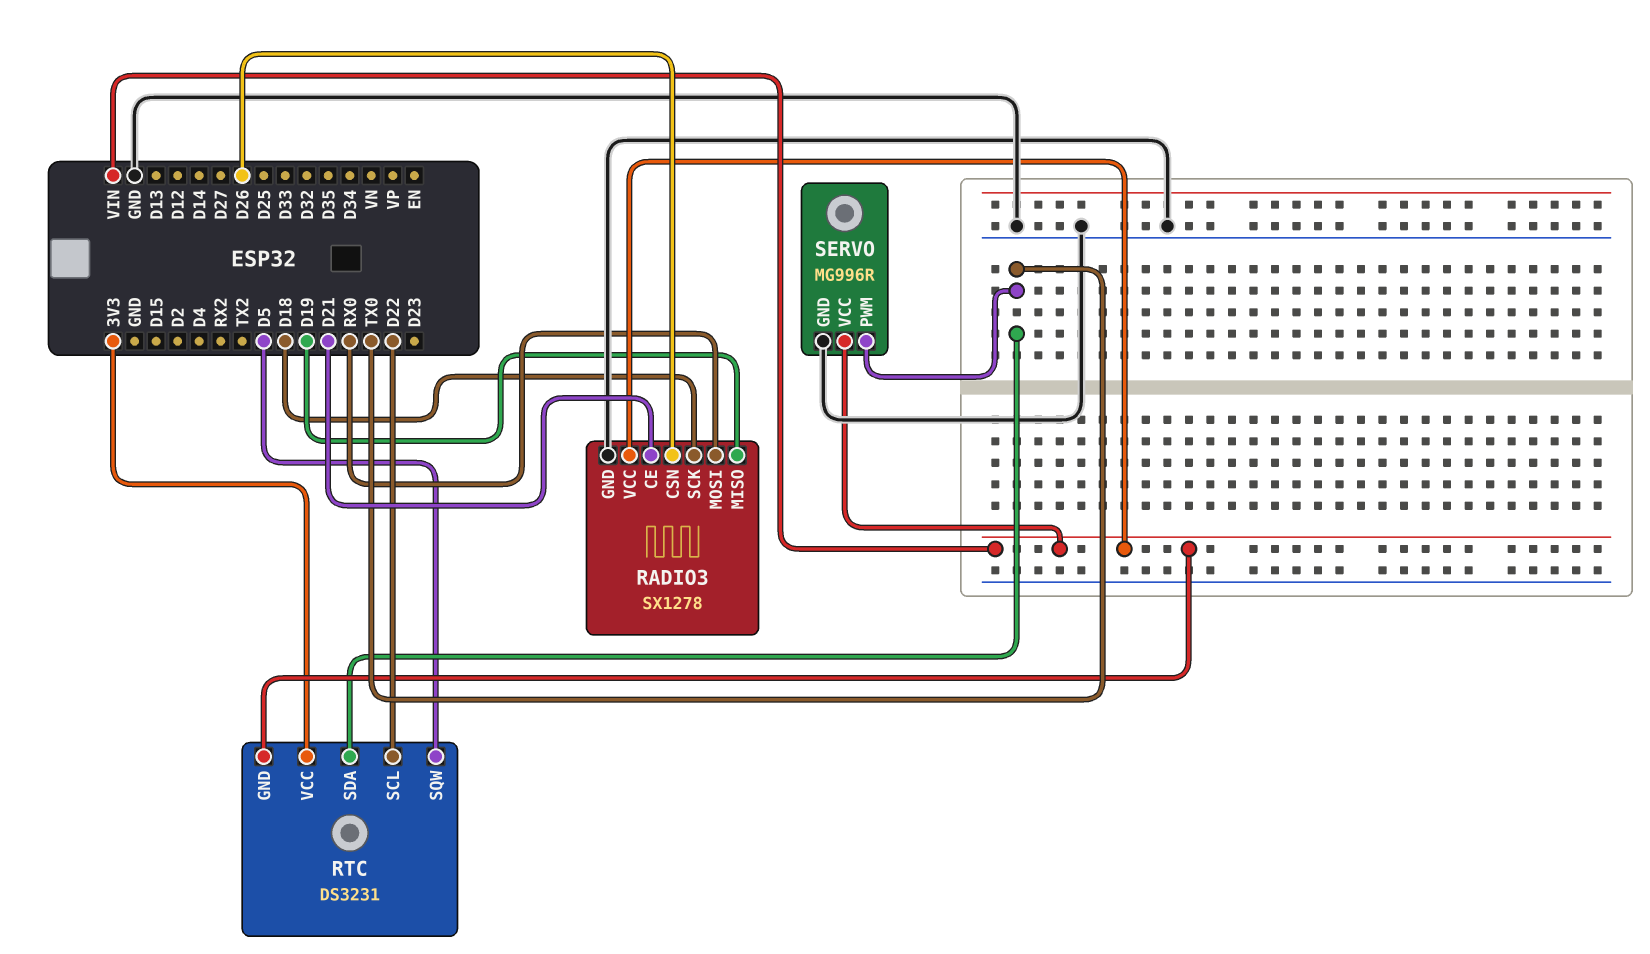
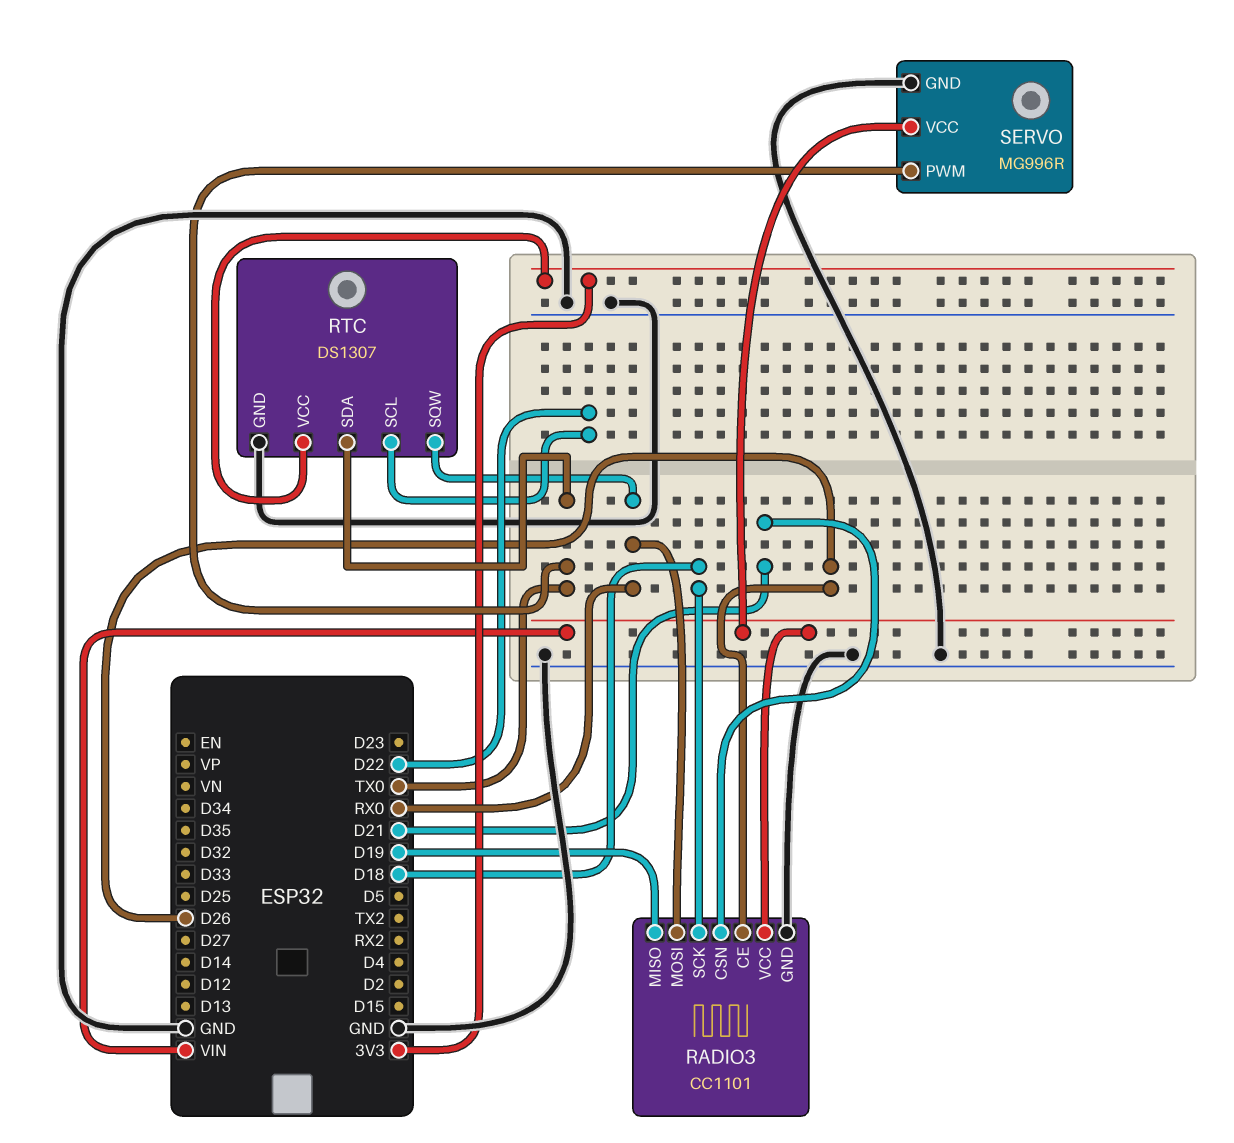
RADIO3: SX1278 -> CC1101
RADIO3 pin CE: D21 -> D26
RADIO3 pin CSN: D26 -> D21
RTC: DS3231 -> DS1307
RTC pin GND: VIN -> GND
RTC pin SQW: D5 -> RX0

